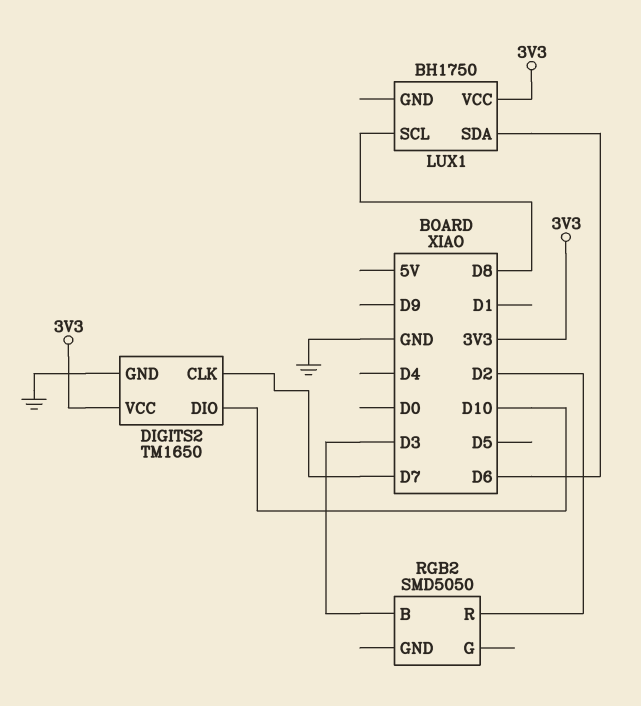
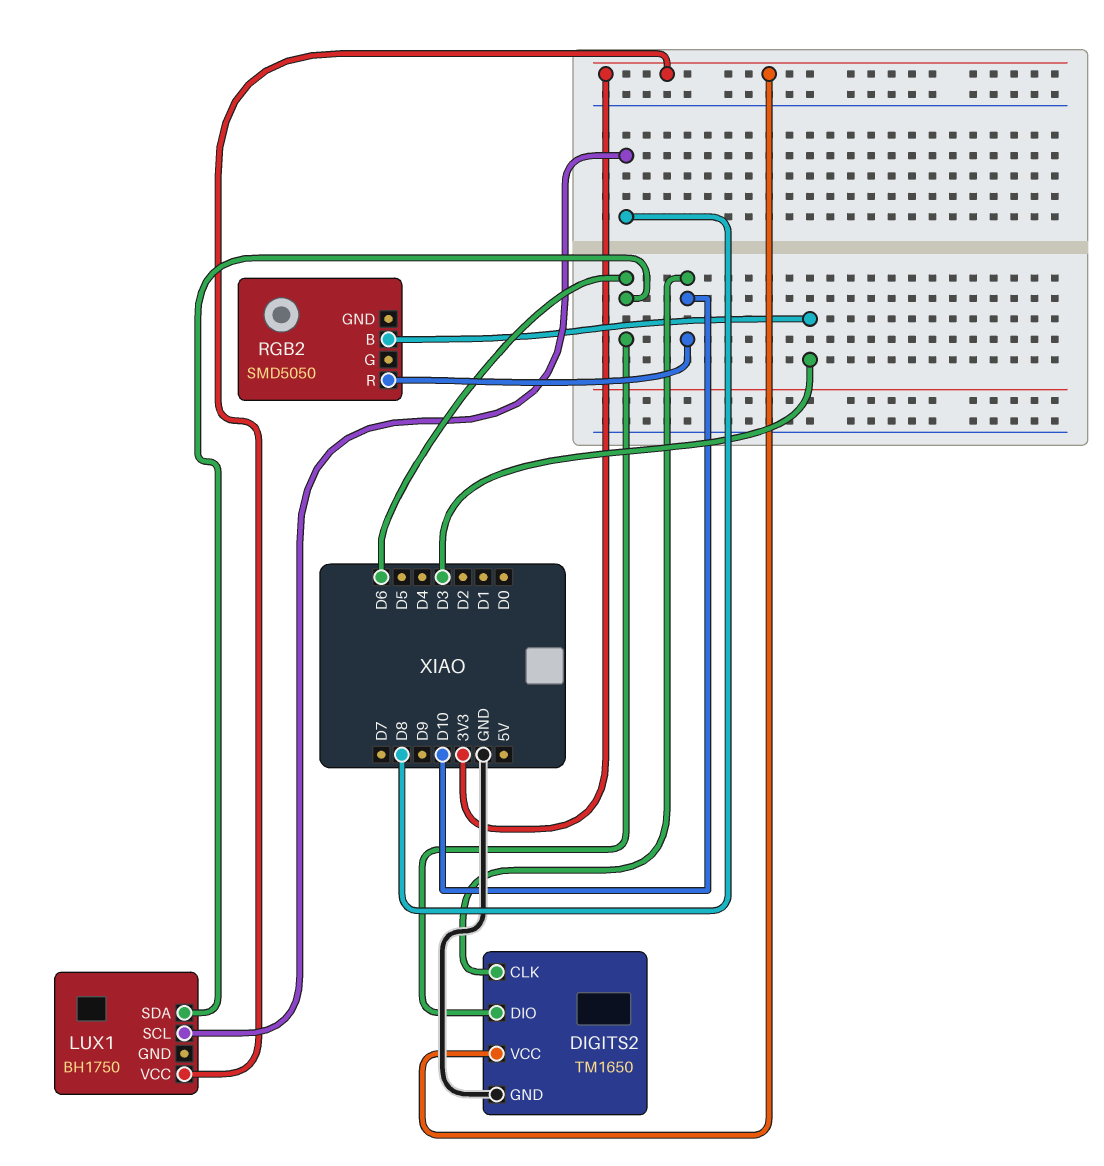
DIGITS2 pin CLK: D7 -> D10
DIGITS2 pin DIO: D10 -> D6
RGB2 pin R: D2 -> D10

